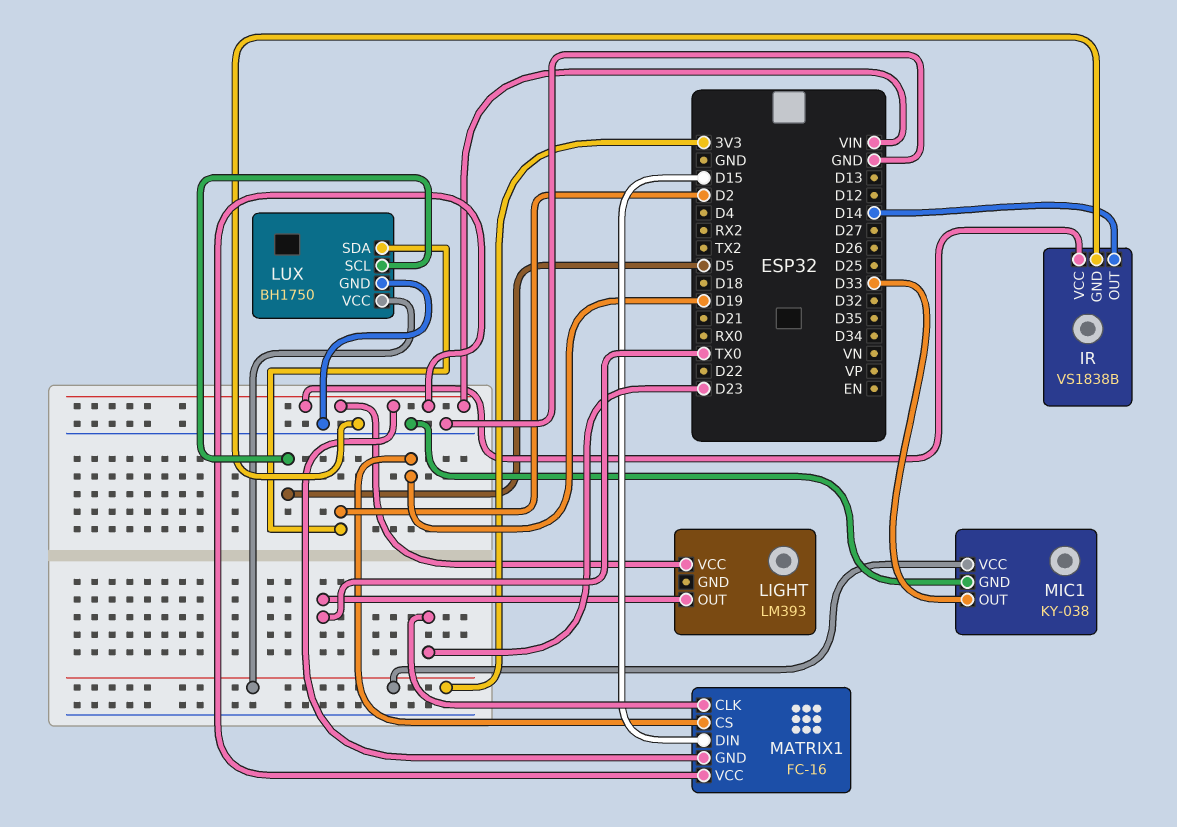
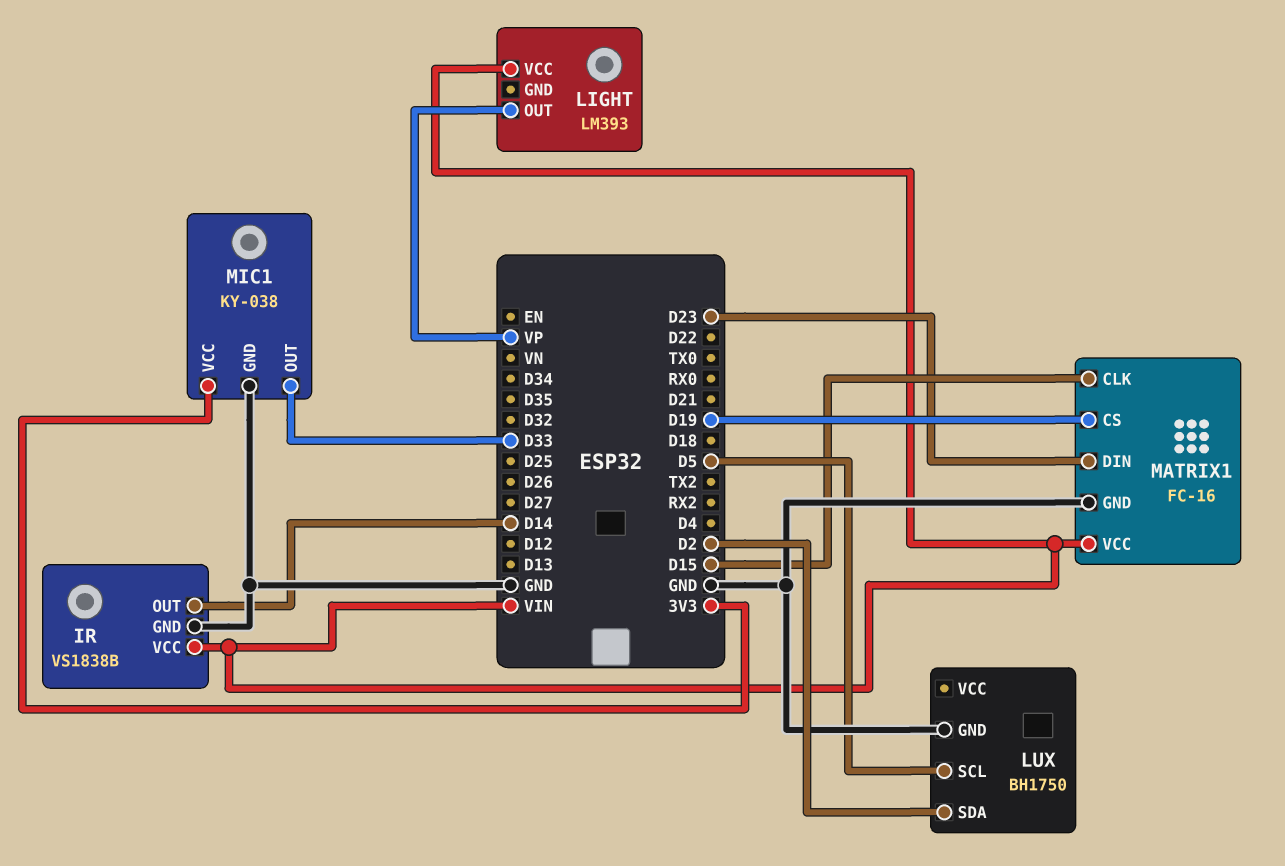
LIGHT pin OUT: TX0 -> VP
LUX pin VCC: 3V3 -> none
MATRIX1 pin CLK: D23 -> D15
MATRIX1 pin DIN: D15 -> D23
MATRIX1 pin GND: VIN -> GND

